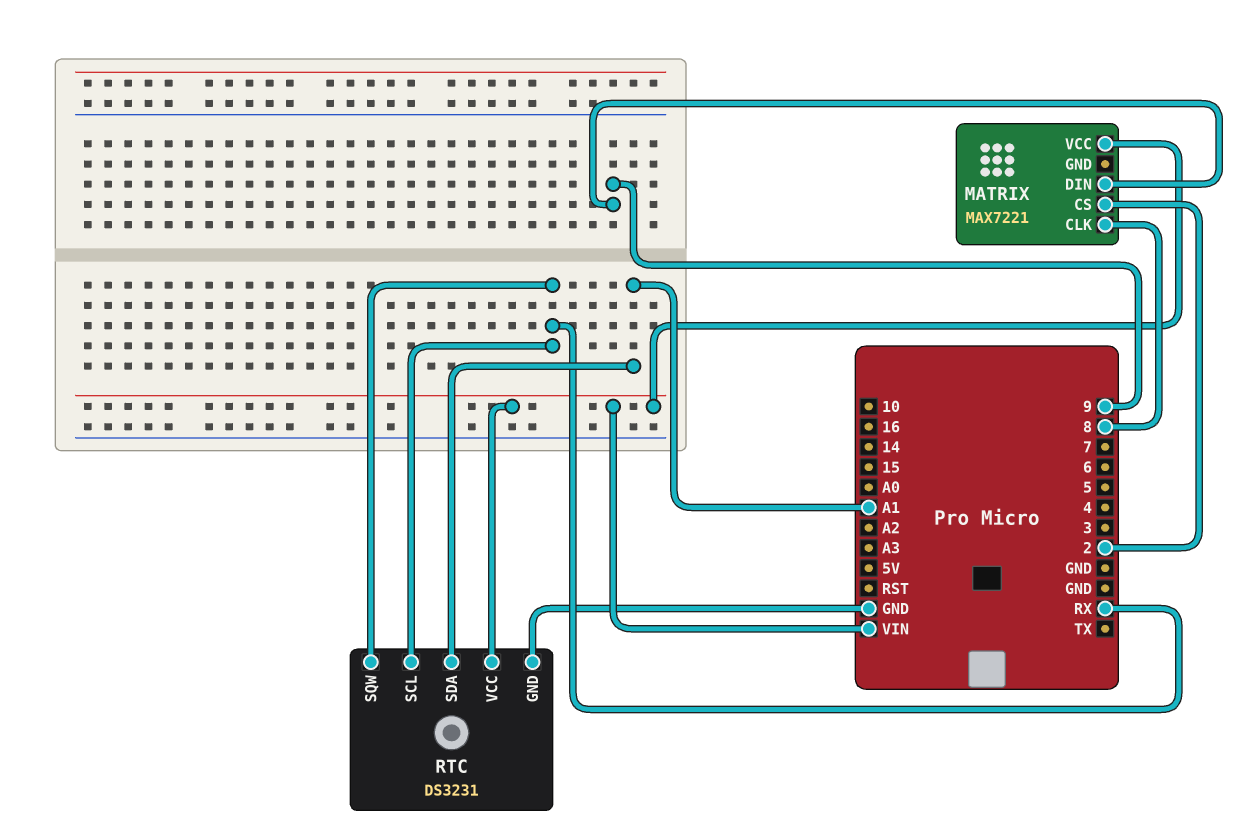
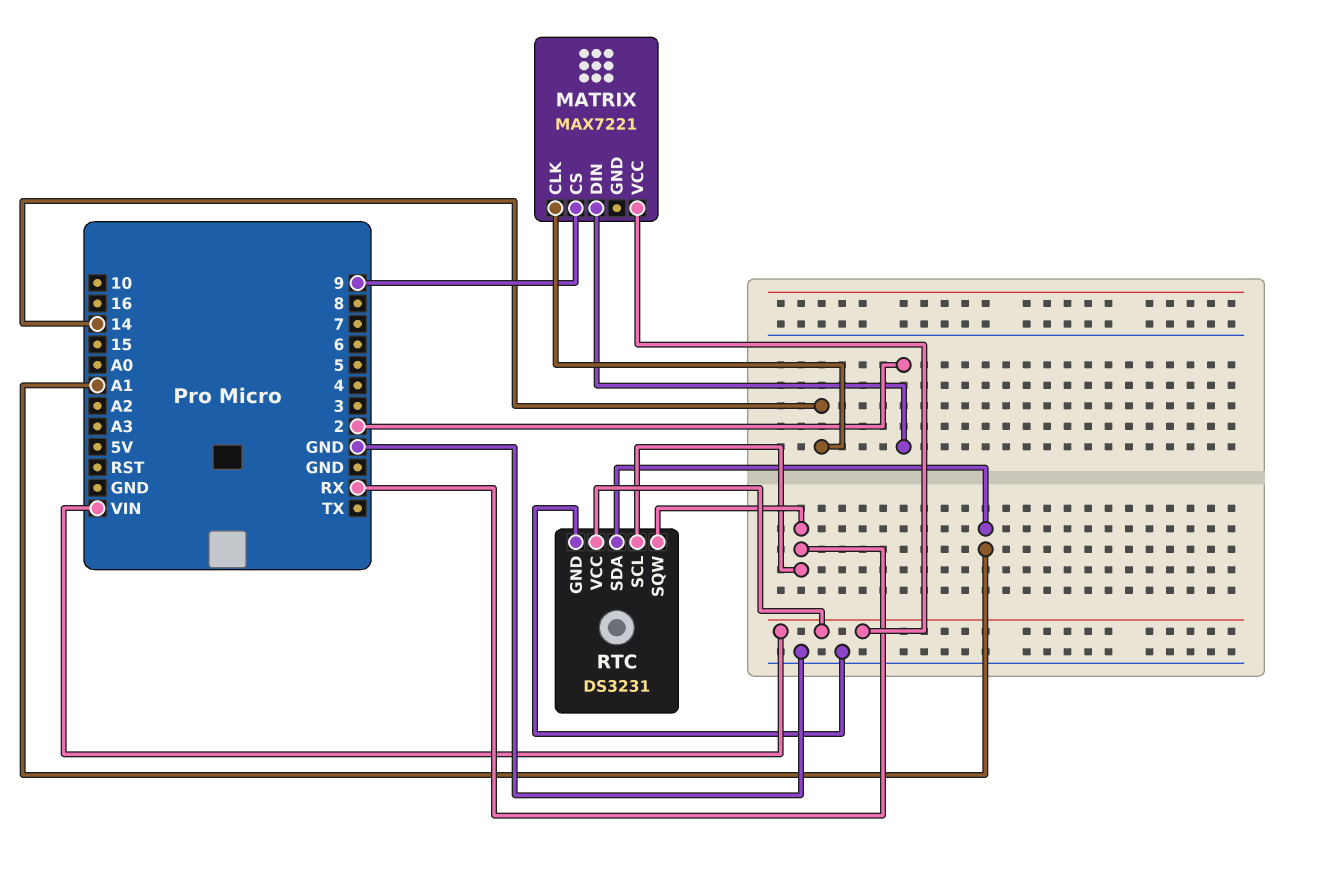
MATRIX pin CLK: 8 -> 14
MATRIX pin CS: 2 -> 9
MATRIX pin DIN: 9 -> 2

